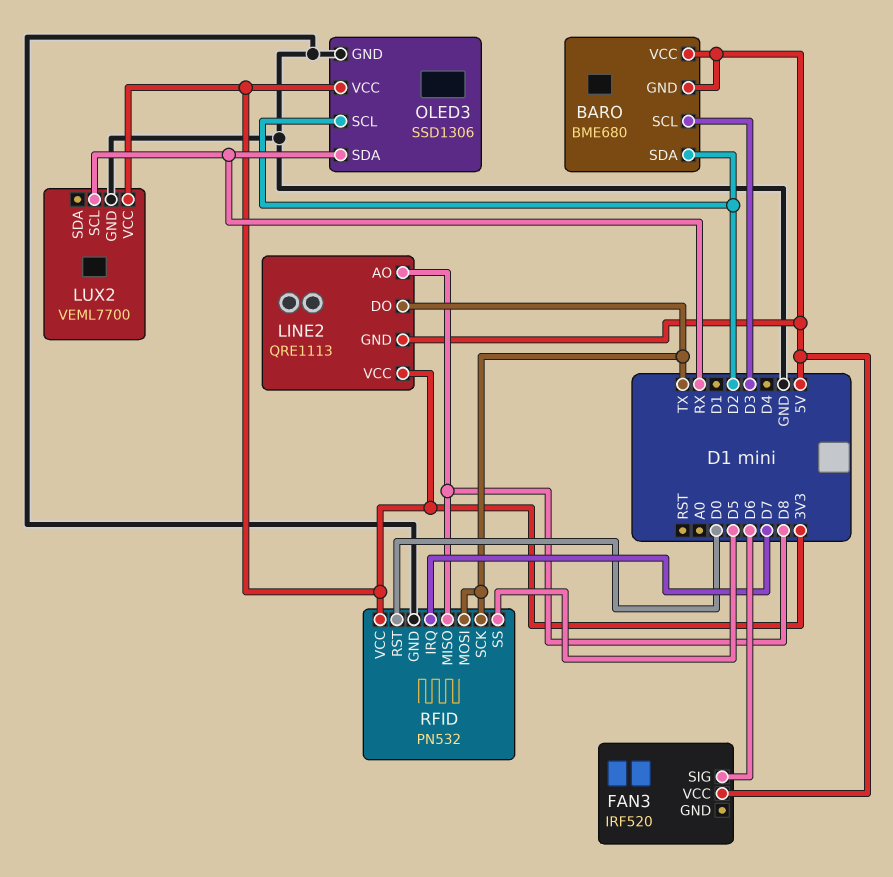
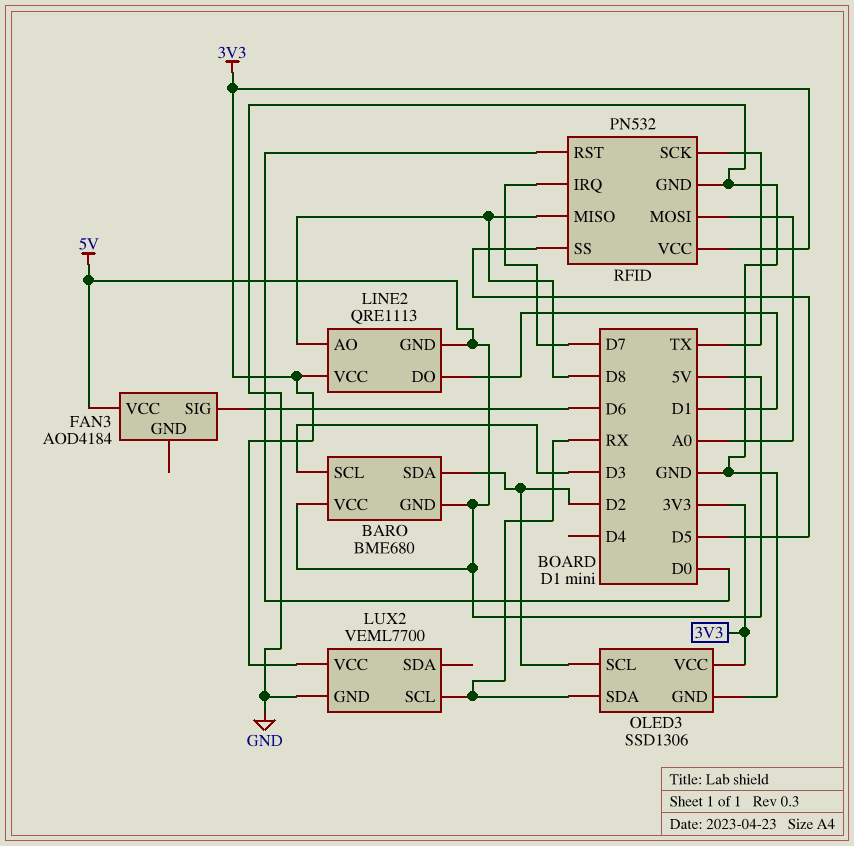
FAN3: IRF520 -> AOD4184
LINE2 pin DO: TX -> D1
RFID pin MOSI: TX -> A0

